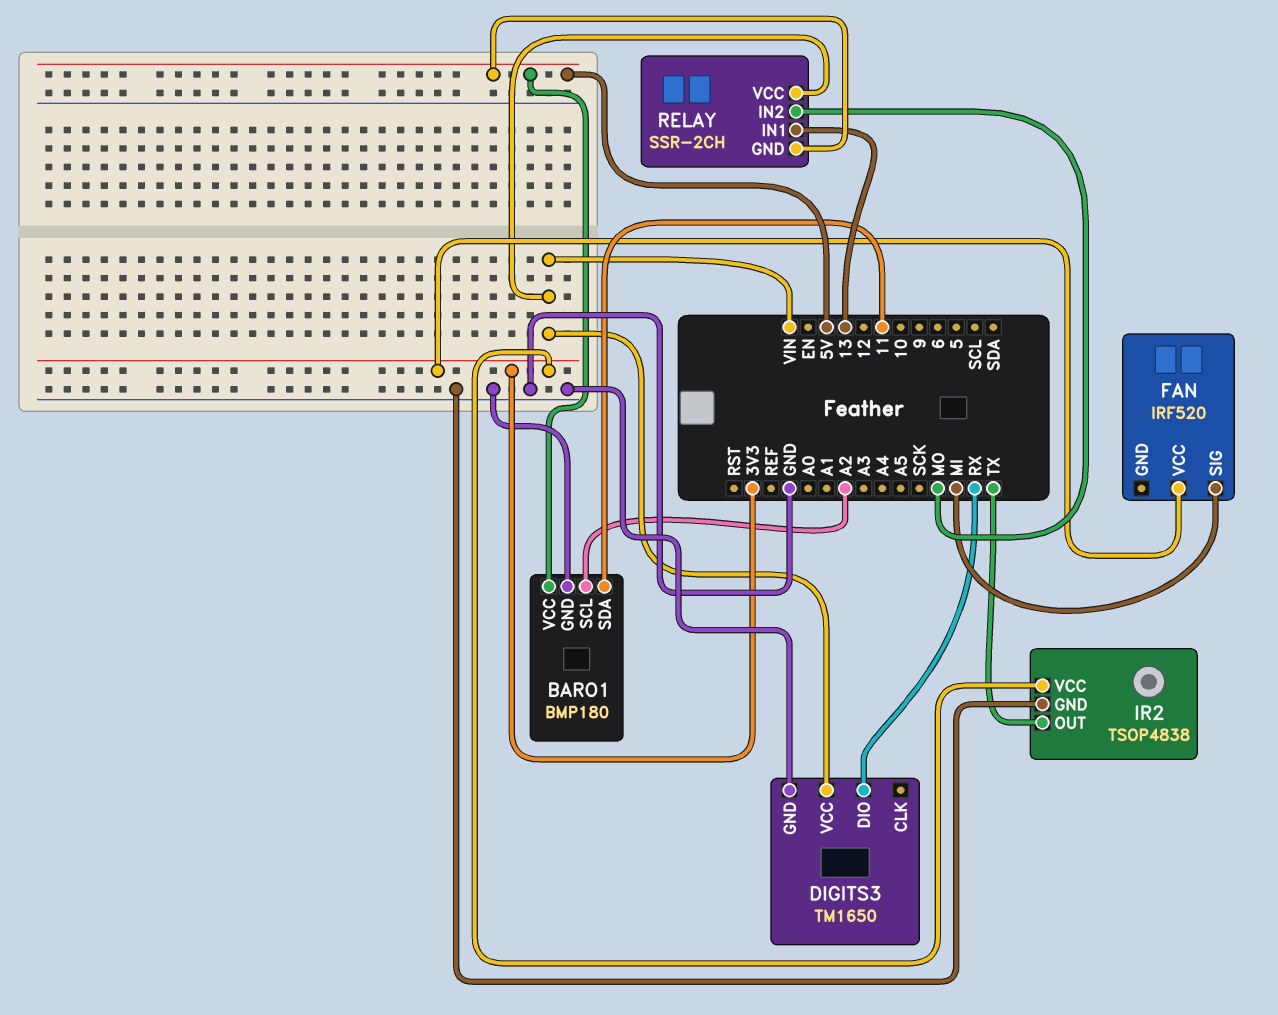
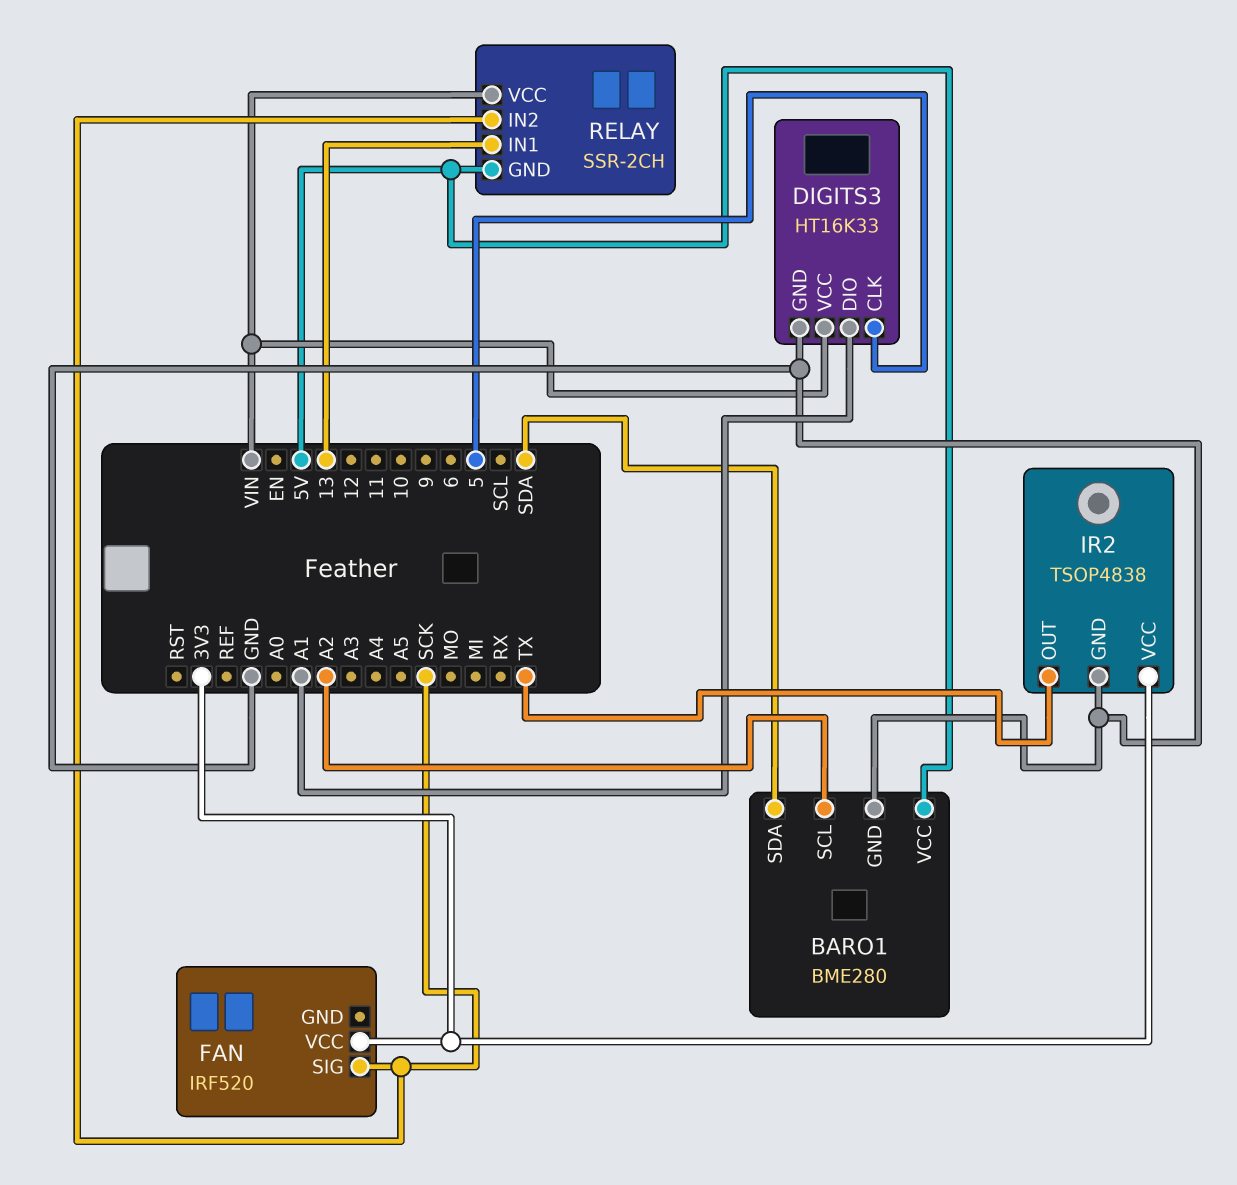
BARO1: BMP180 -> BME280
BARO1 pin SDA: 11 -> SDA
DIGITS3: TM1650 -> HT16K33
DIGITS3 pin CLK: none -> 5
DIGITS3 pin DIO: RX -> A1
FAN pin SIG: MI -> SCK
RELAY pin IN2: MO -> SCK

